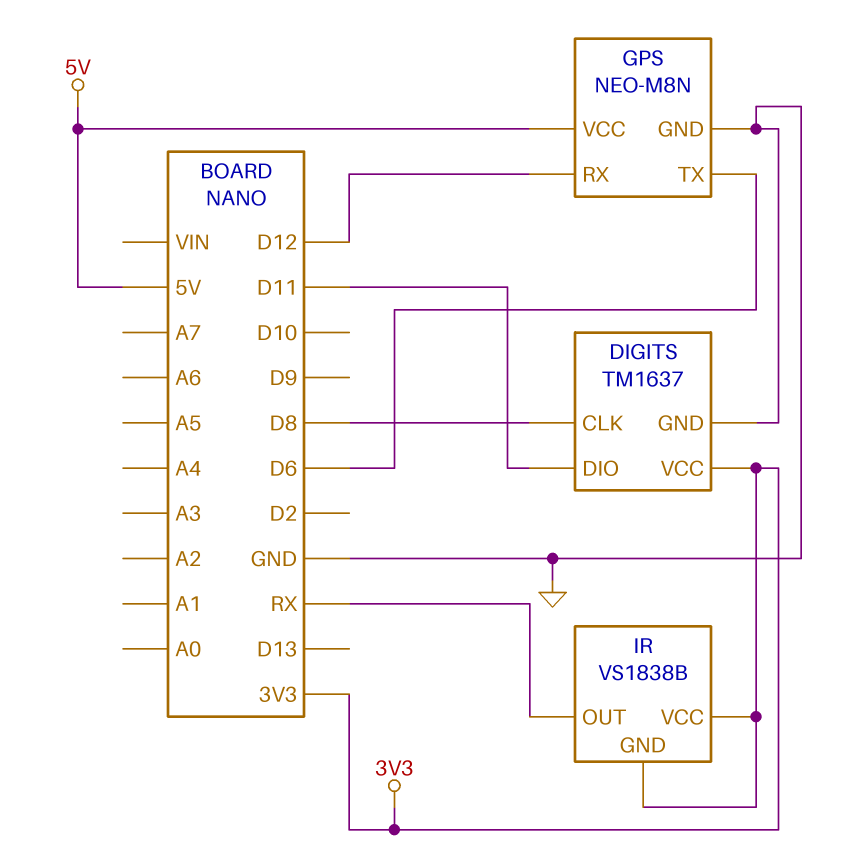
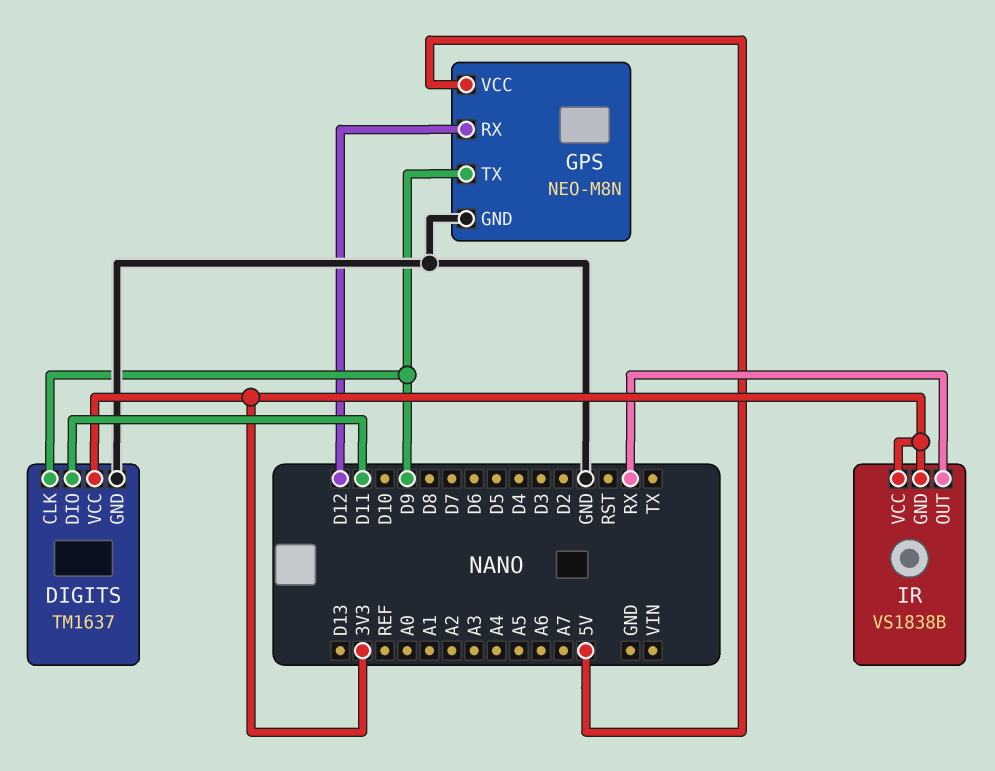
DIGITS pin CLK: D8 -> D9
GPS pin TX: D6 -> D9

